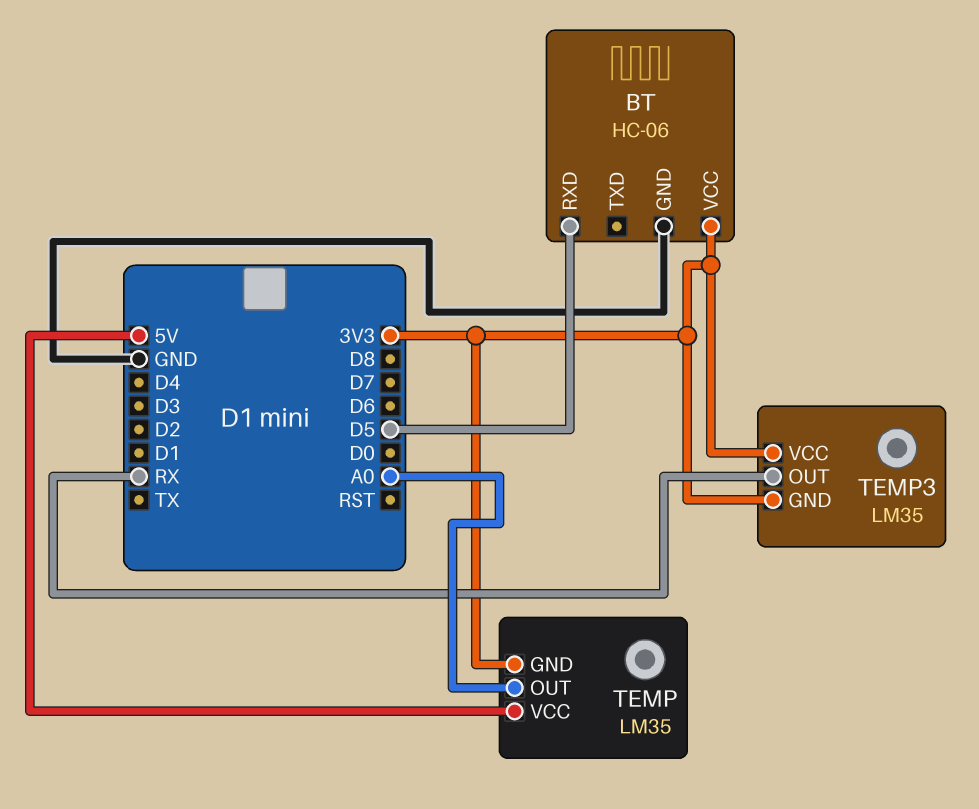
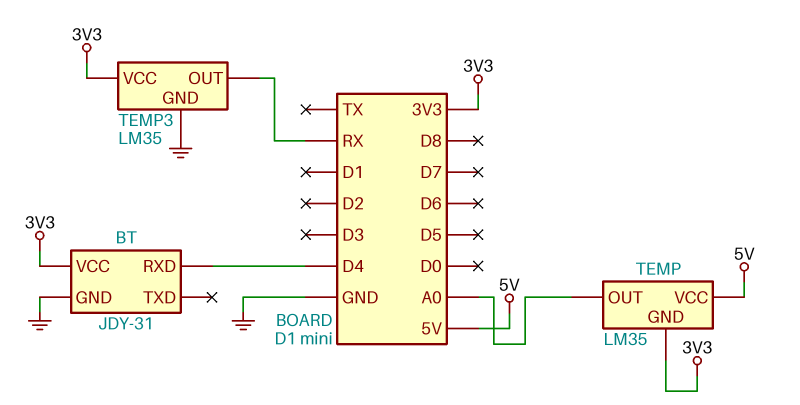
BT: HC-06 -> JDY-31
BT pin RXD: D5 -> D4
TEMP3 pin GND: 3V3 -> GND

